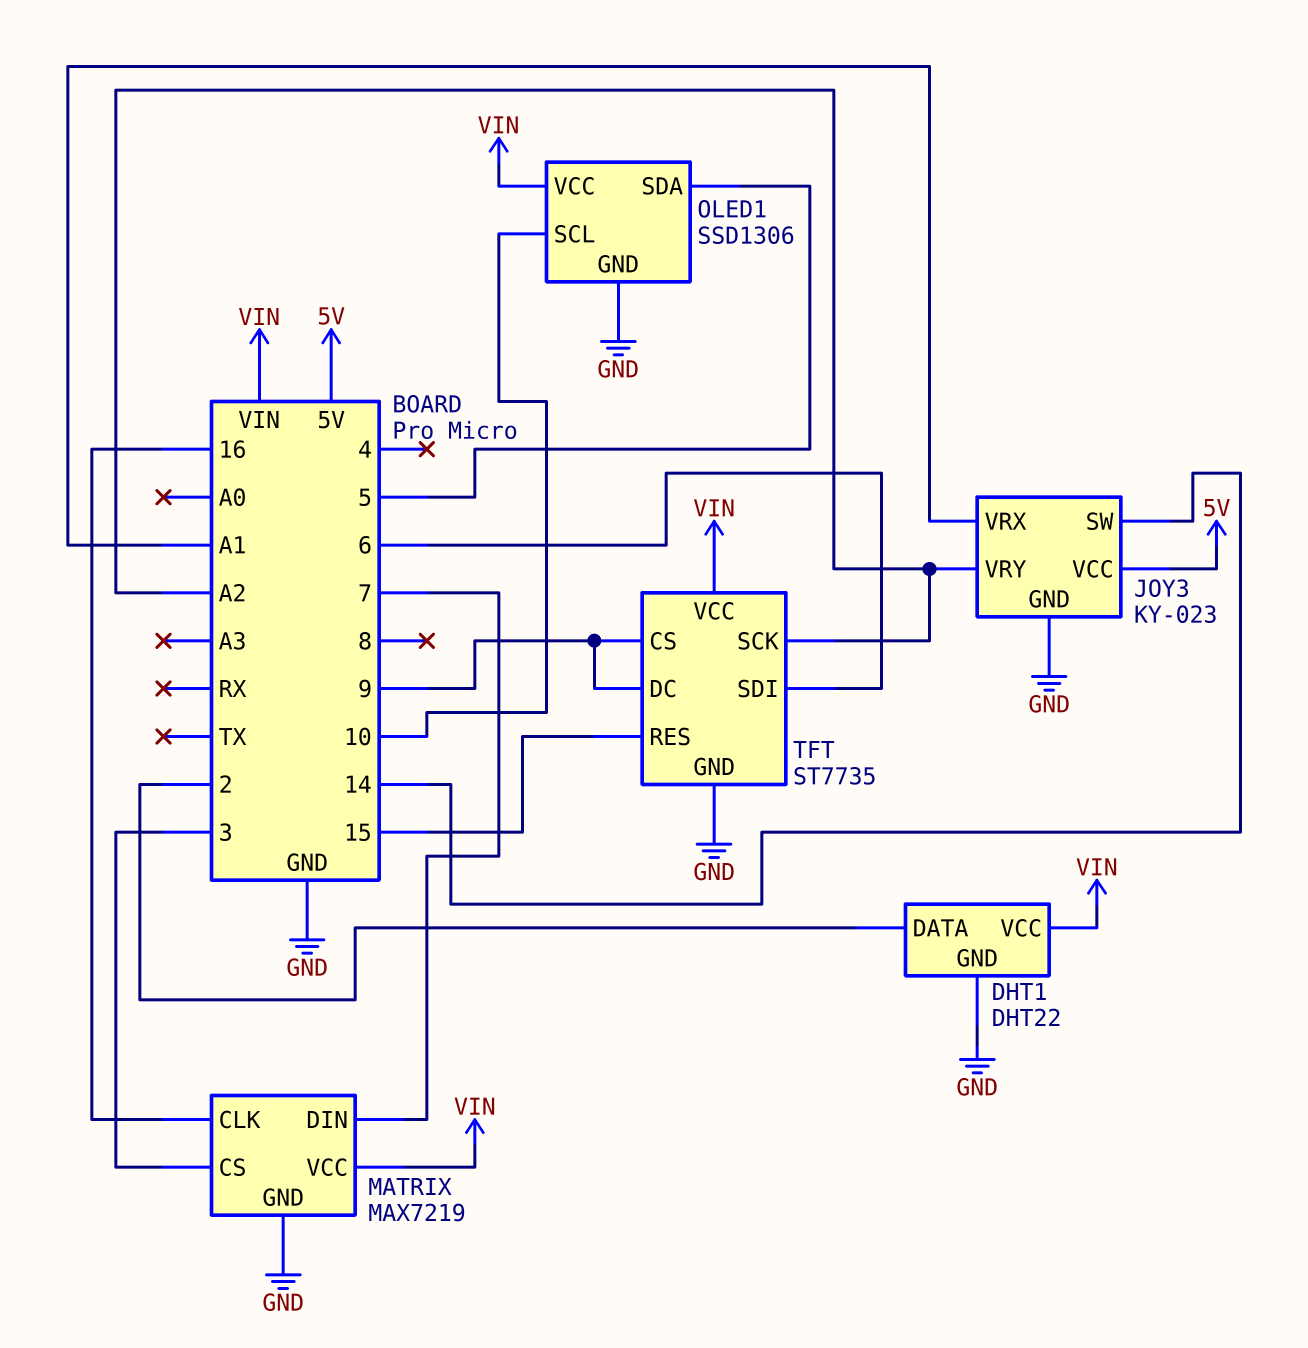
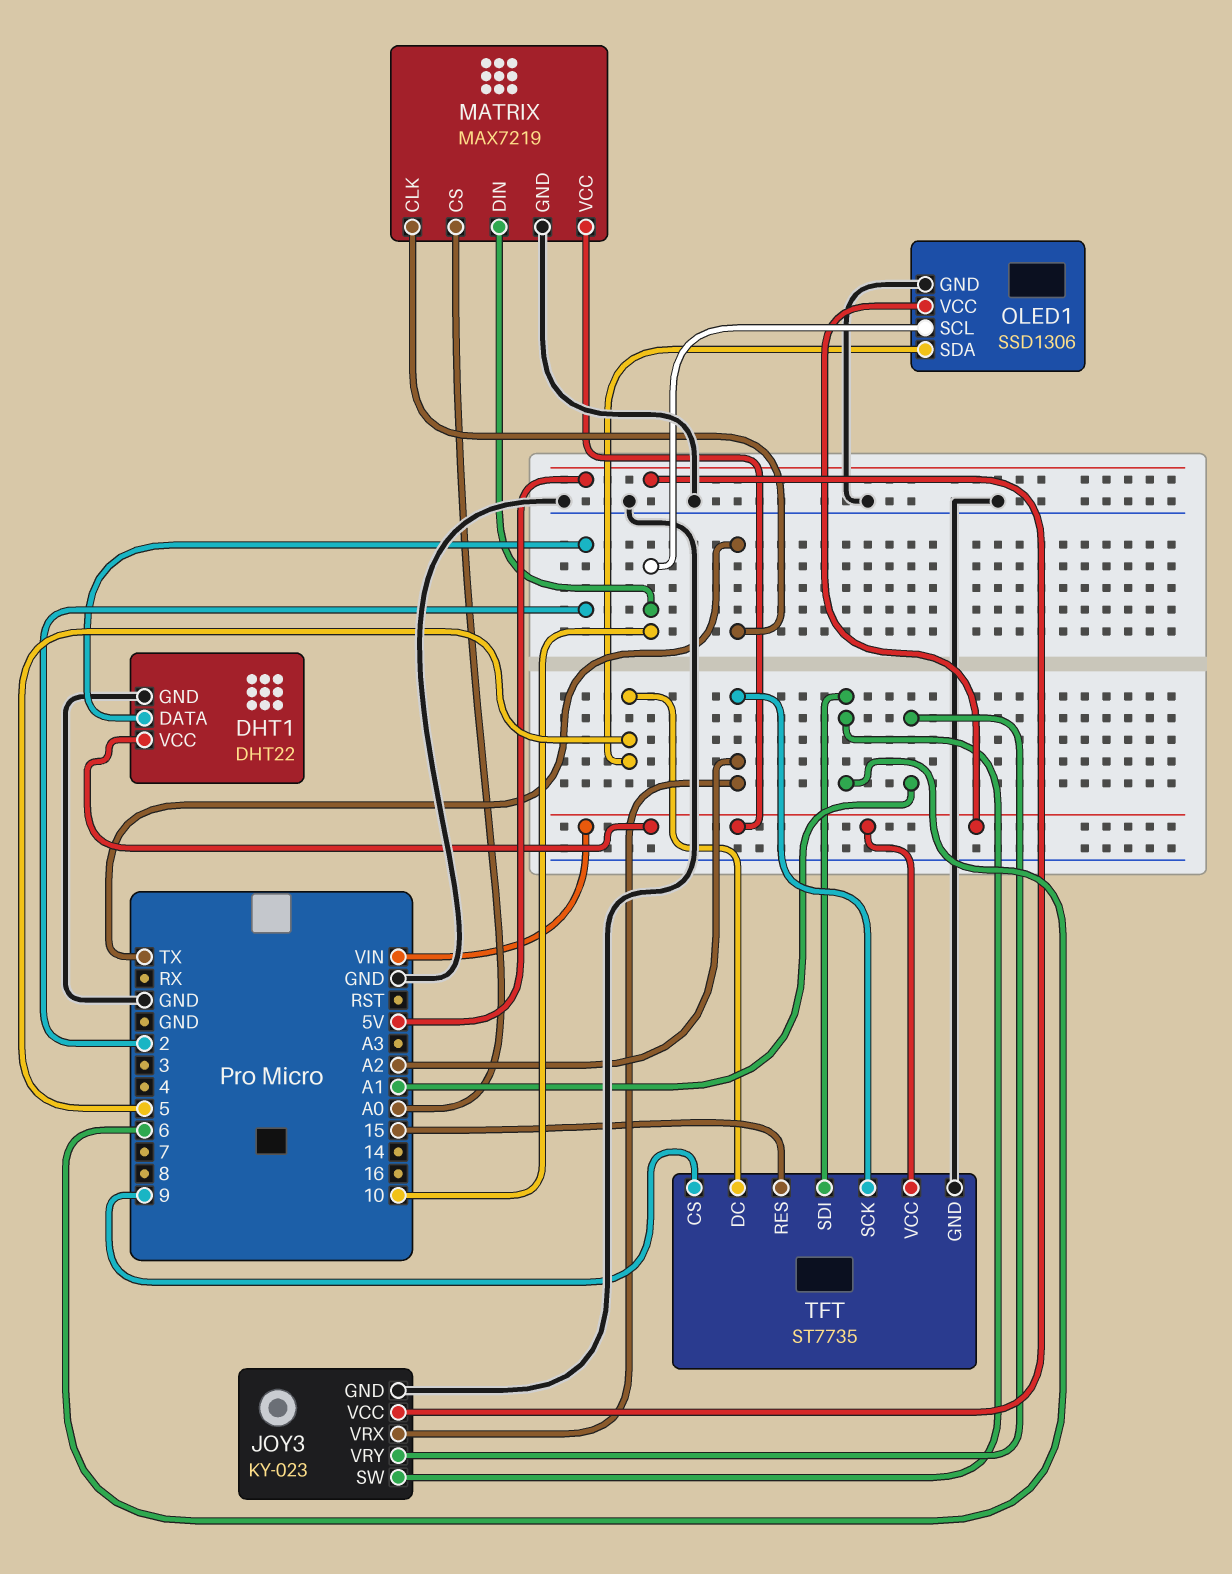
JOY3 pin SW: 14 -> 6
JOY3 pin VRX: A1 -> A2
JOY3 pin VRY: A2 -> A1
MATRIX pin CLK: 16 -> TX
MATRIX pin CS: 3 -> A0
MATRIX pin DIN: 7 -> 10
TFT pin DC: 9 -> 5

